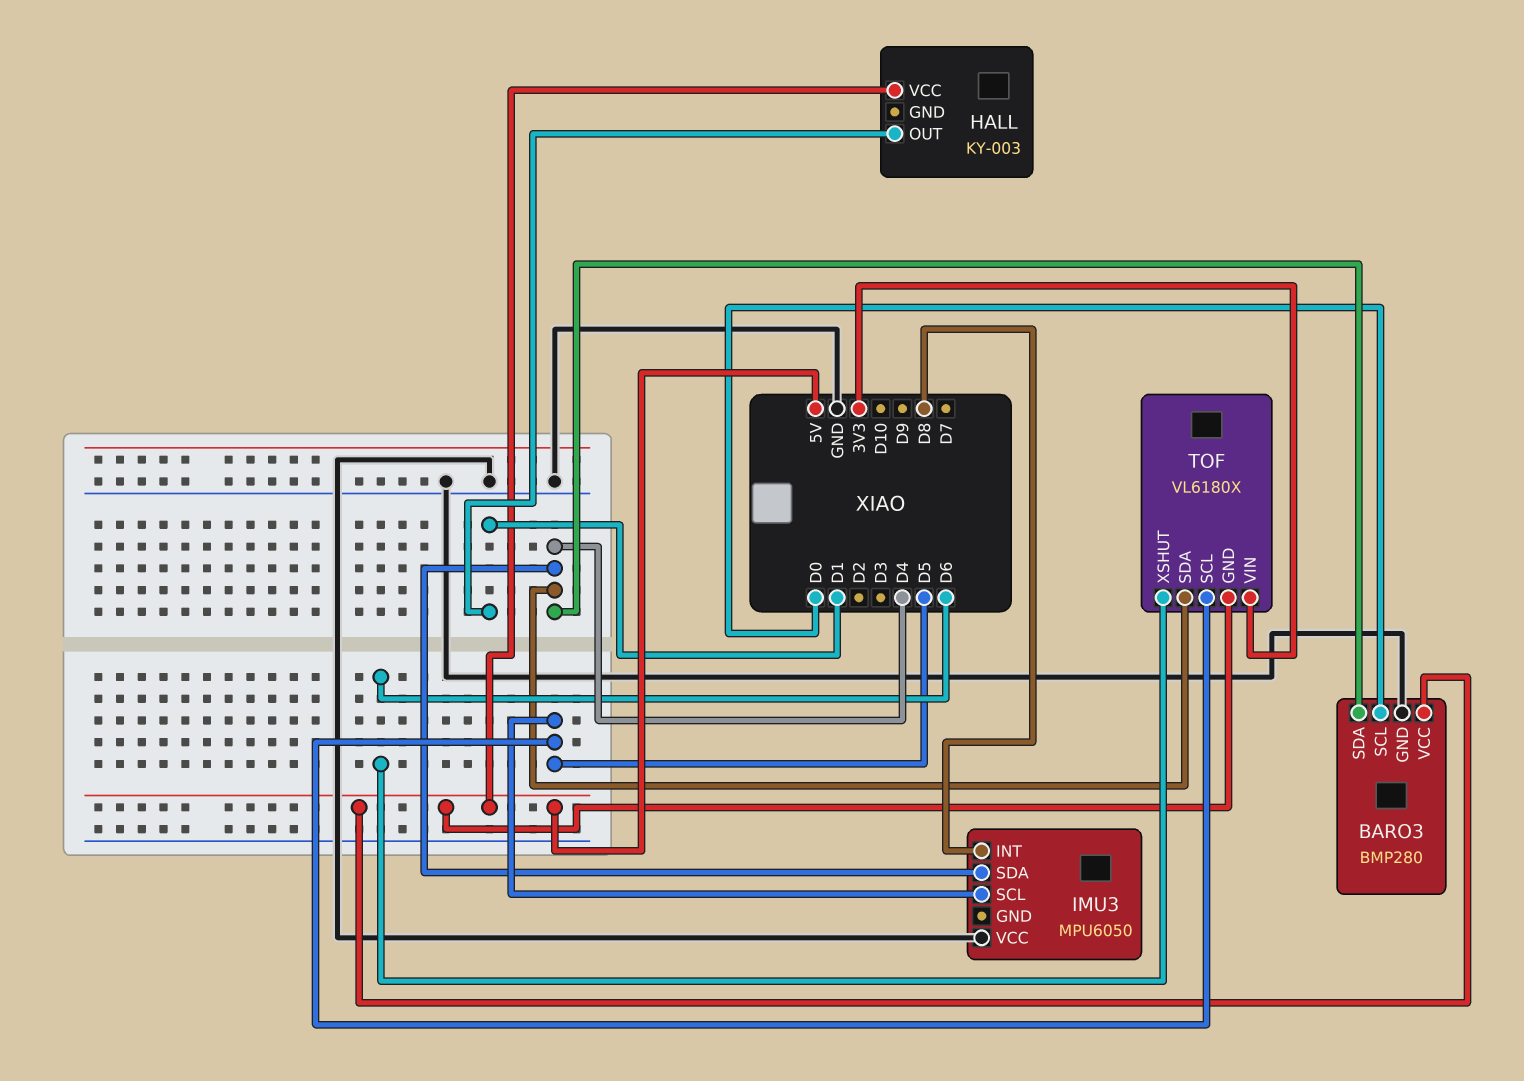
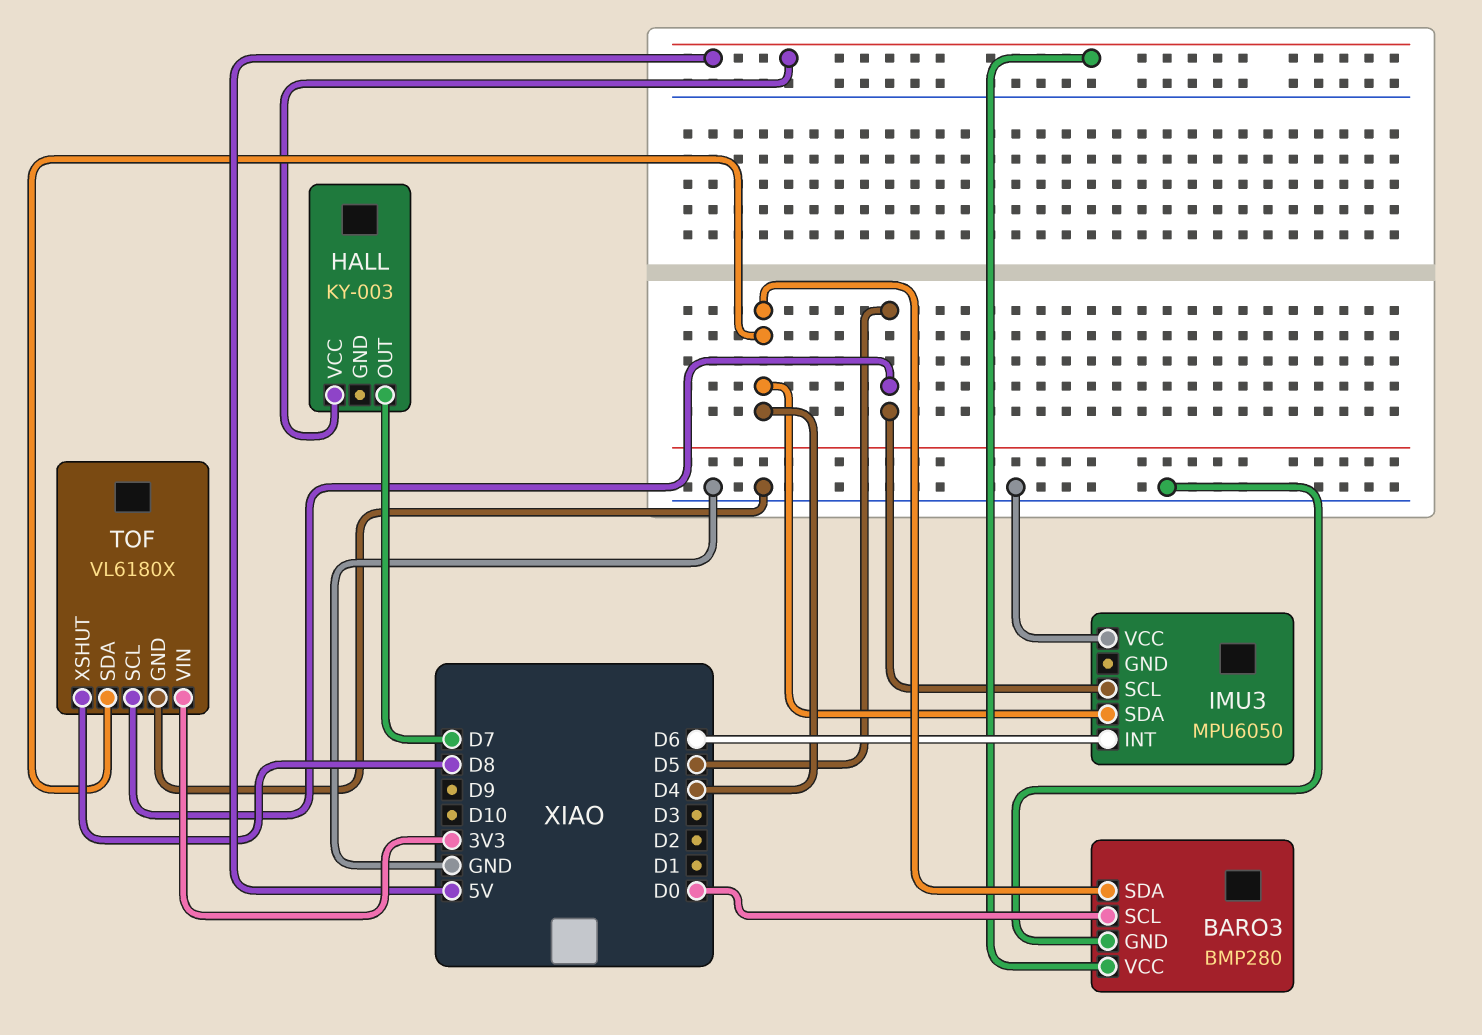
HALL pin OUT: D1 -> D7
IMU3 pin INT: D8 -> D6
TOF pin GND: 5V -> GND
TOF pin XSHUT: D6 -> D8

